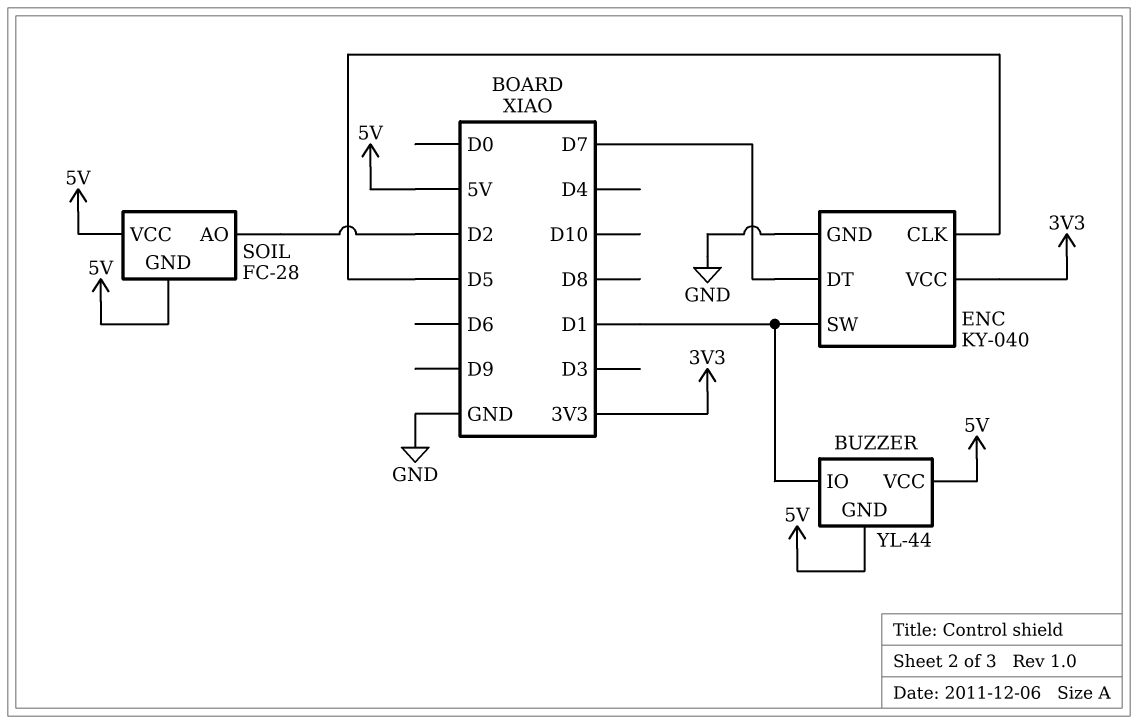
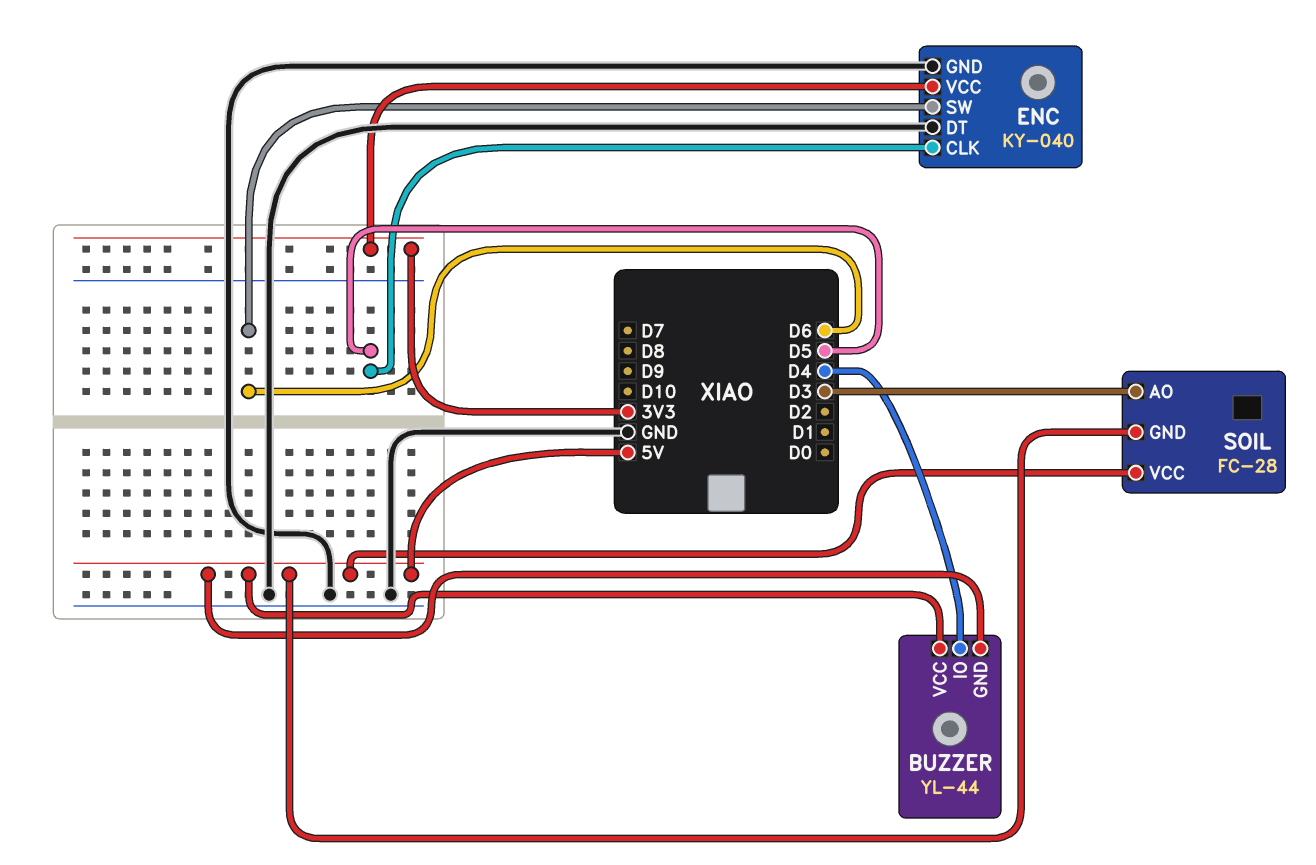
BUZZER pin IO: D1 -> D4
ENC pin DT: D7 -> GND
ENC pin SW: D1 -> D6
SOIL pin AO: D2 -> D3

